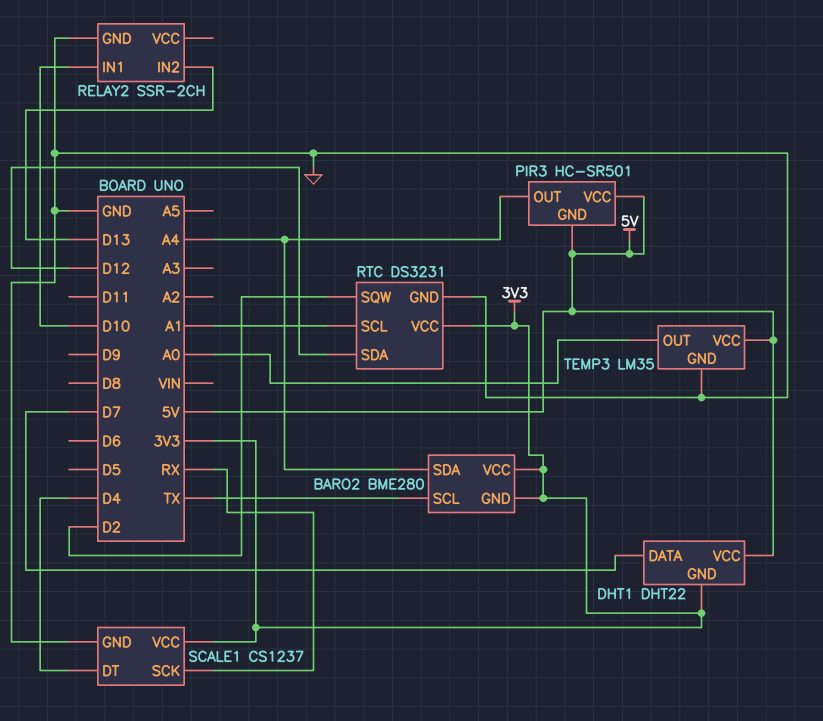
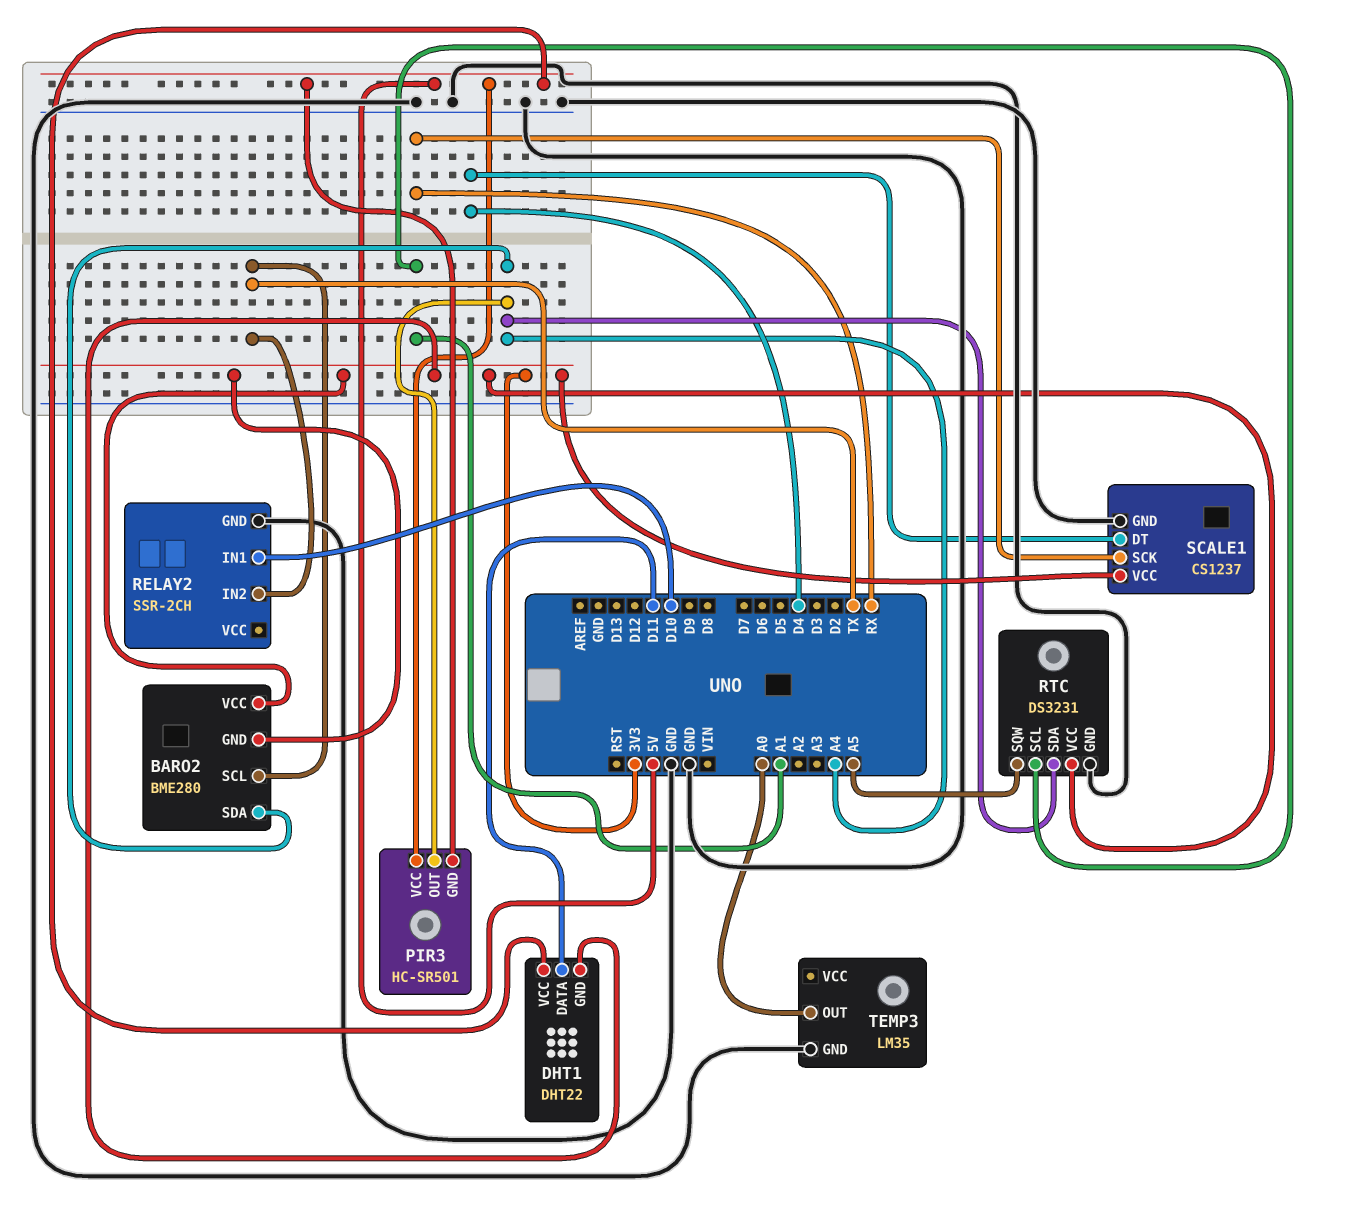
DHT1 pin DATA: D7 -> D11
RELAY2 pin IN2: D13 -> TX
RTC pin SDA: D12 -> A4
RTC pin SQW: D2 -> A5
TEMP3 pin VCC: 5V -> none

